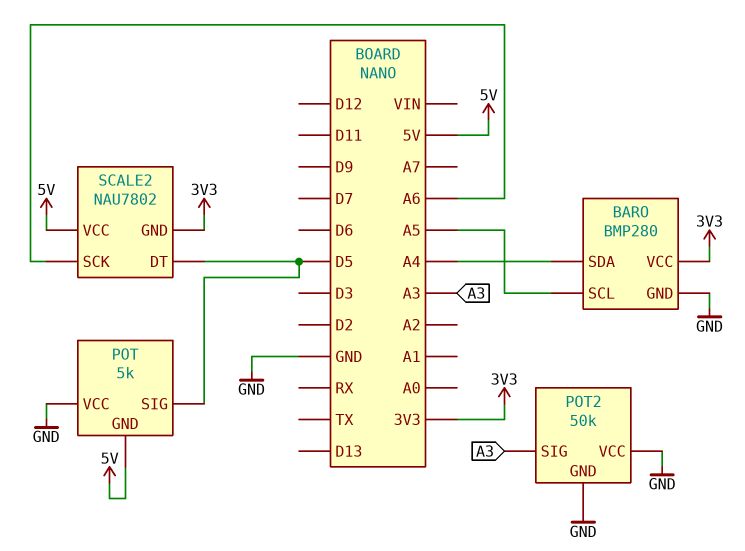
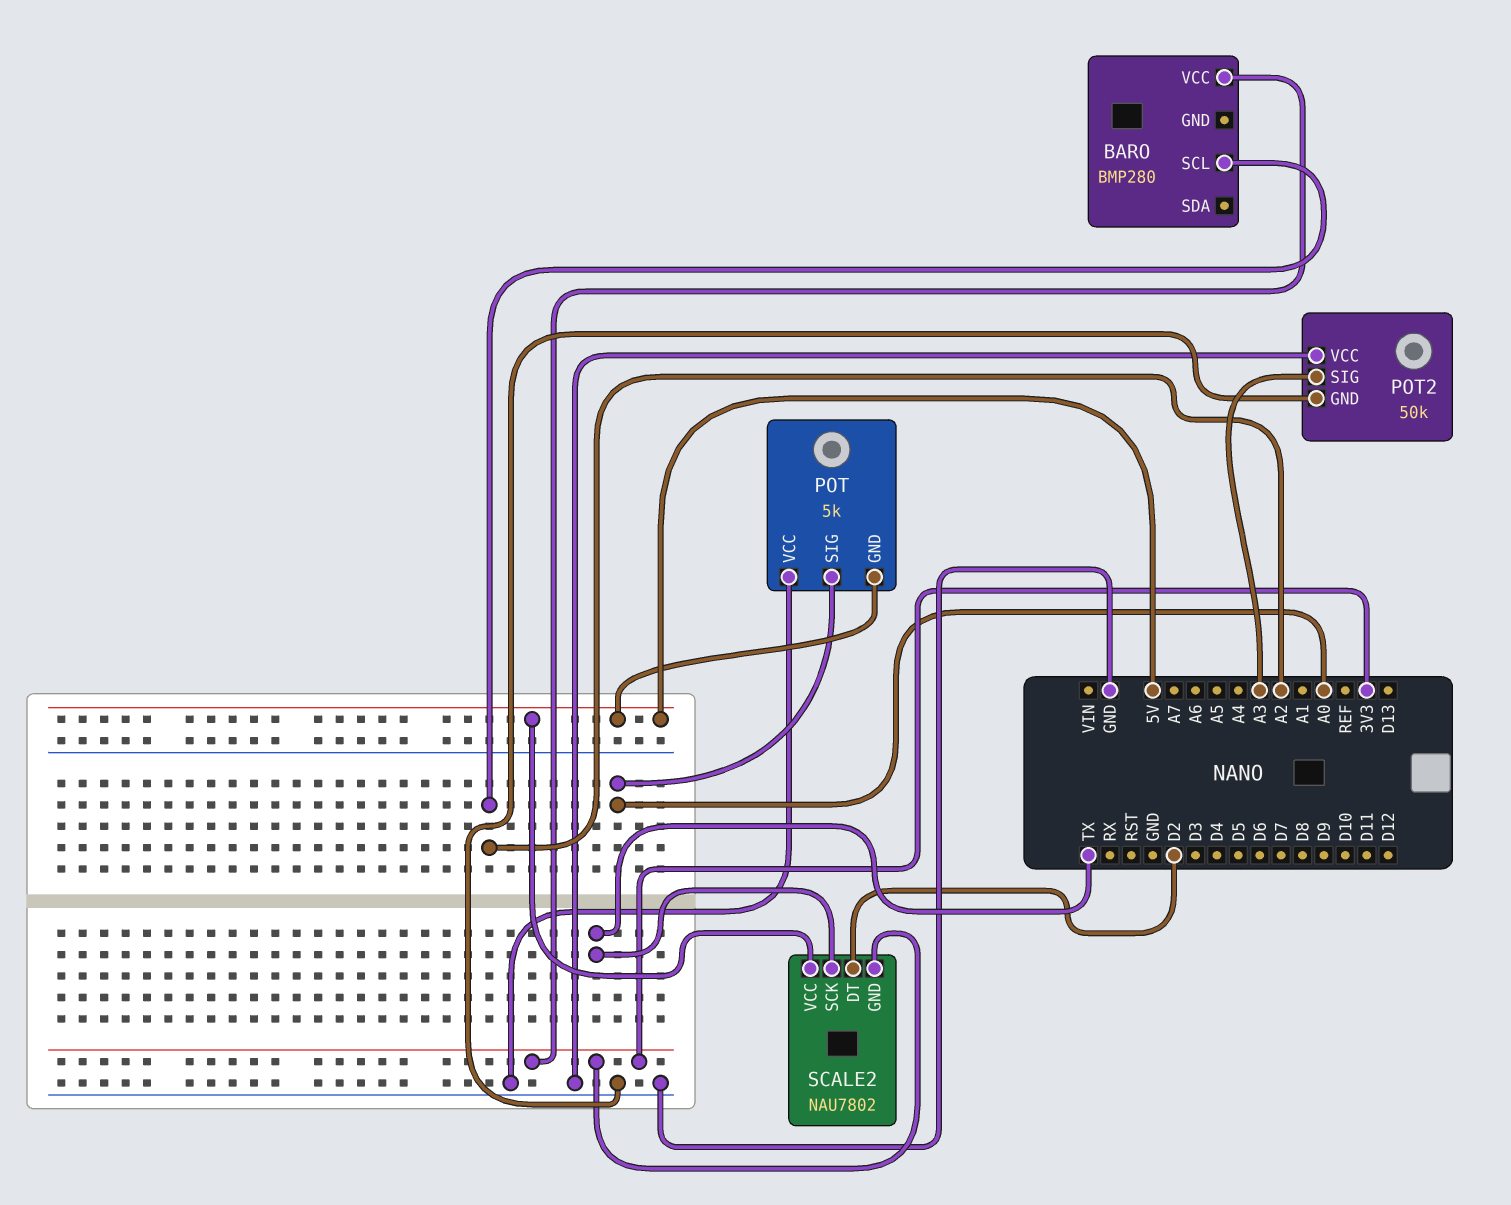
BARO pin GND: GND -> none
BARO pin SCL: A5 -> A2
BARO pin SDA: A4 -> none
POT pin SIG: D5 -> A0
SCALE2 pin DT: D5 -> D2
SCALE2 pin SCK: A6 -> TX

